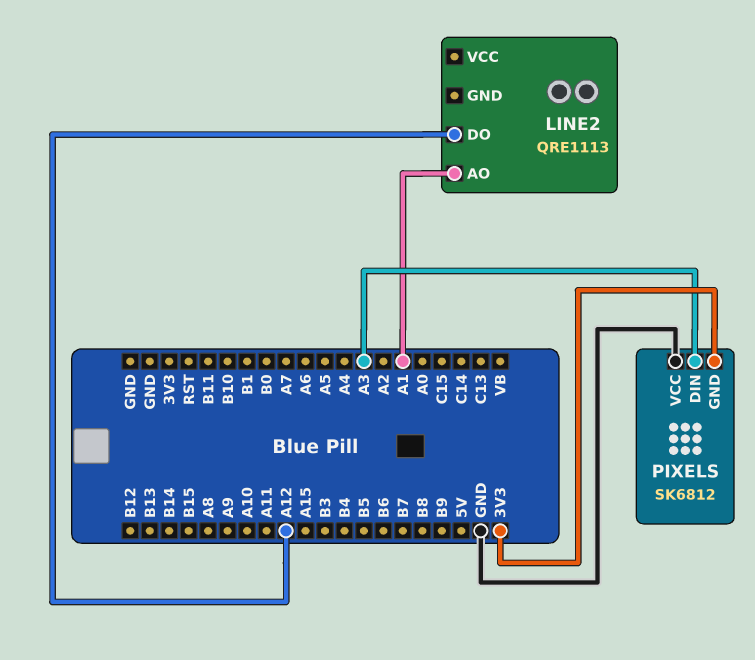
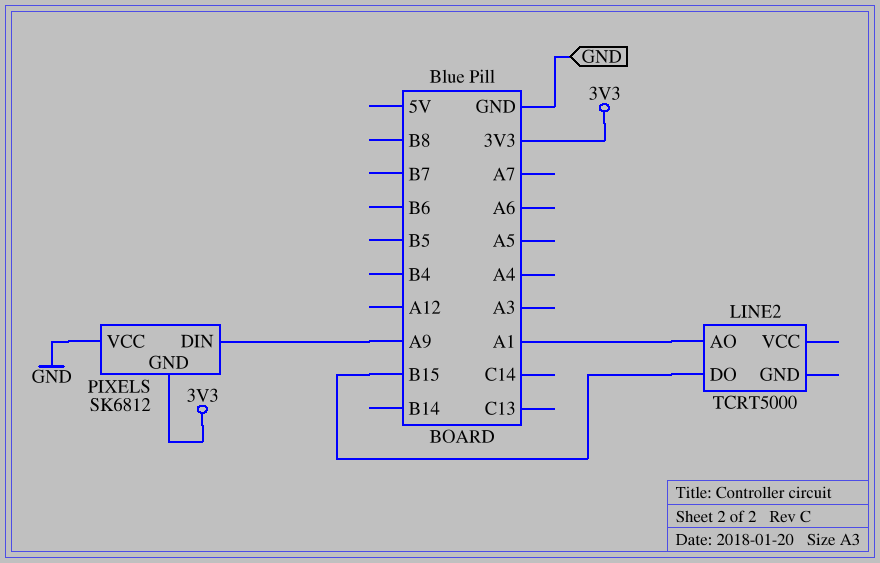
LINE2: QRE1113 -> TCRT5000
LINE2 pin DO: A12 -> B15
PIXELS pin DIN: A3 -> A9

